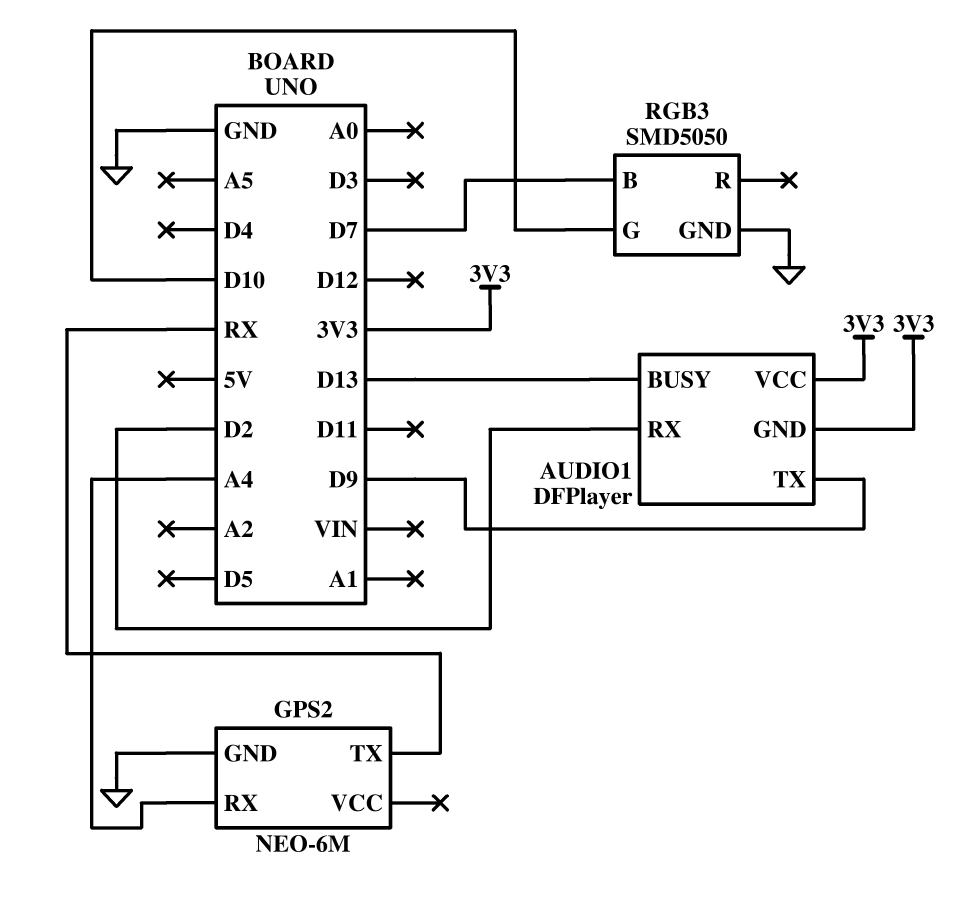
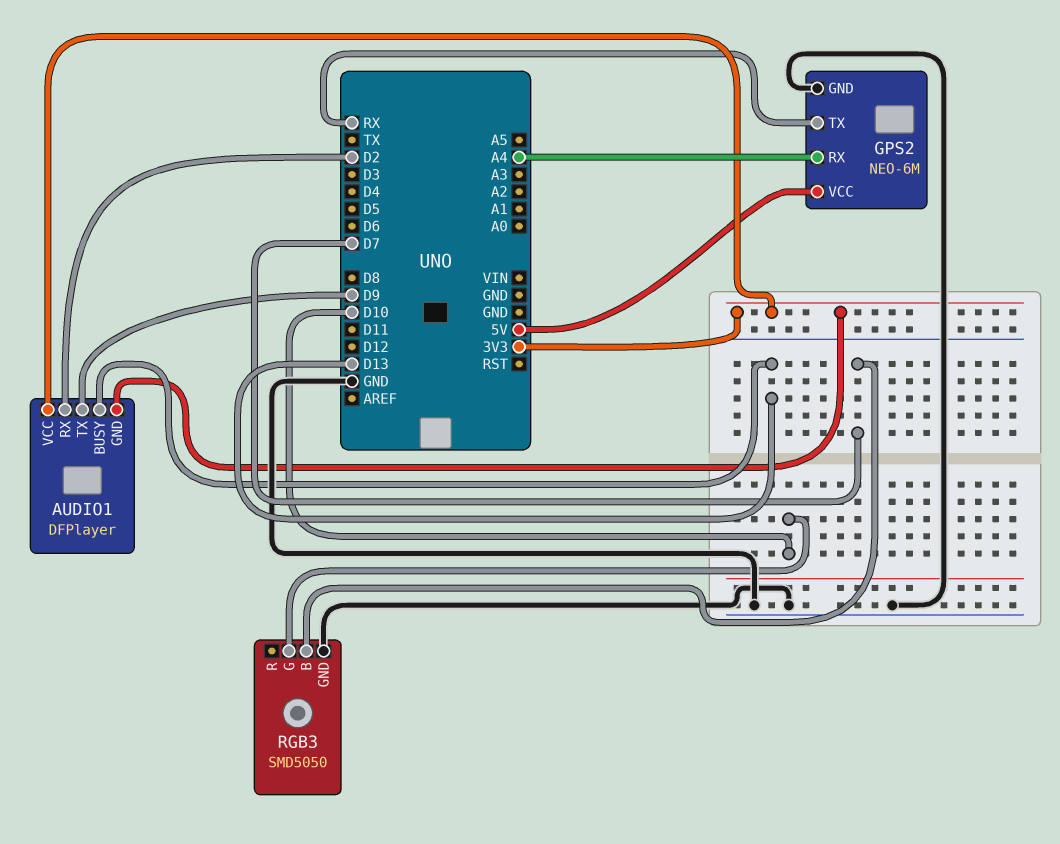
GPS2 pin VCC: none -> 5V

